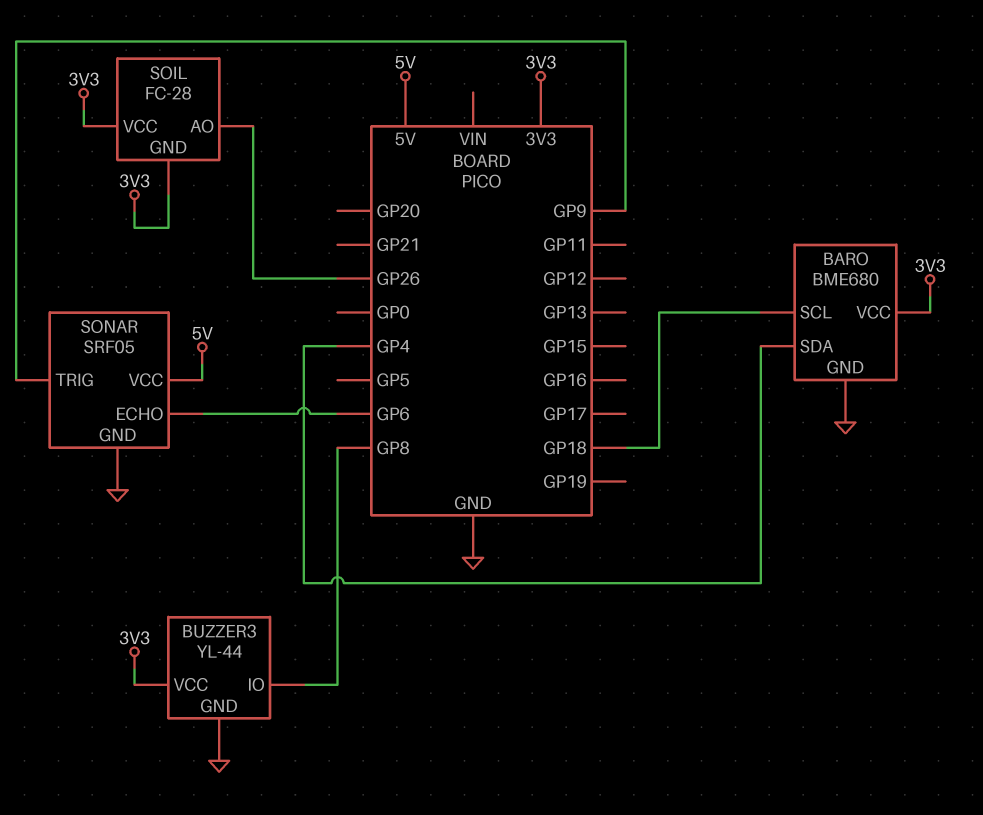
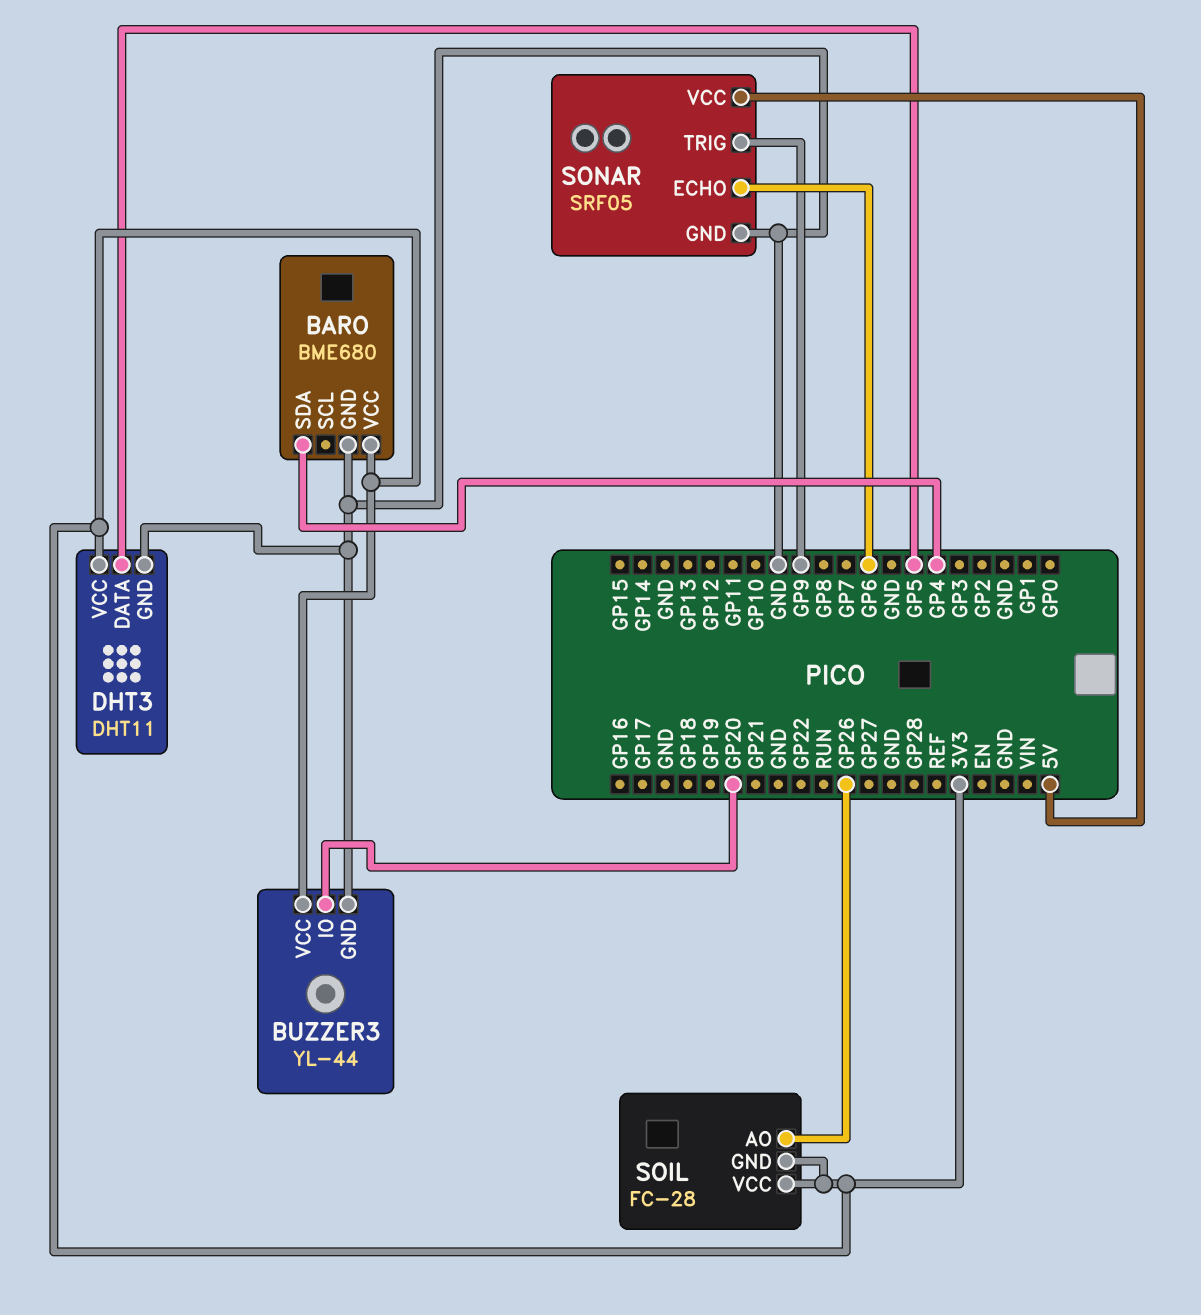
BARO pin SCL: GP18 -> none
BUZZER3 pin IO: GP8 -> GP20
DHT3: none -> DHT11
DHT3 pin DATA: none -> GP5
DHT3 pin GND: none -> GND
DHT3 pin VCC: none -> 3V3

